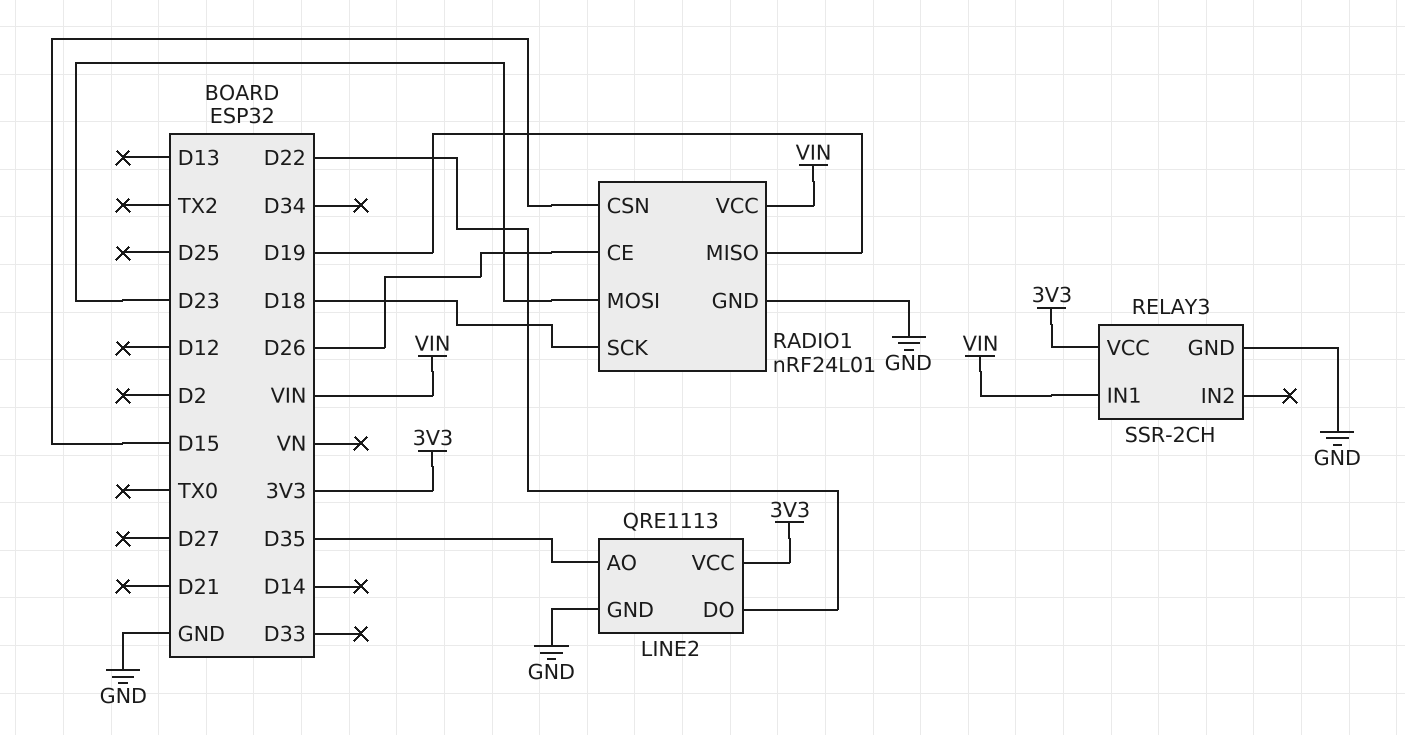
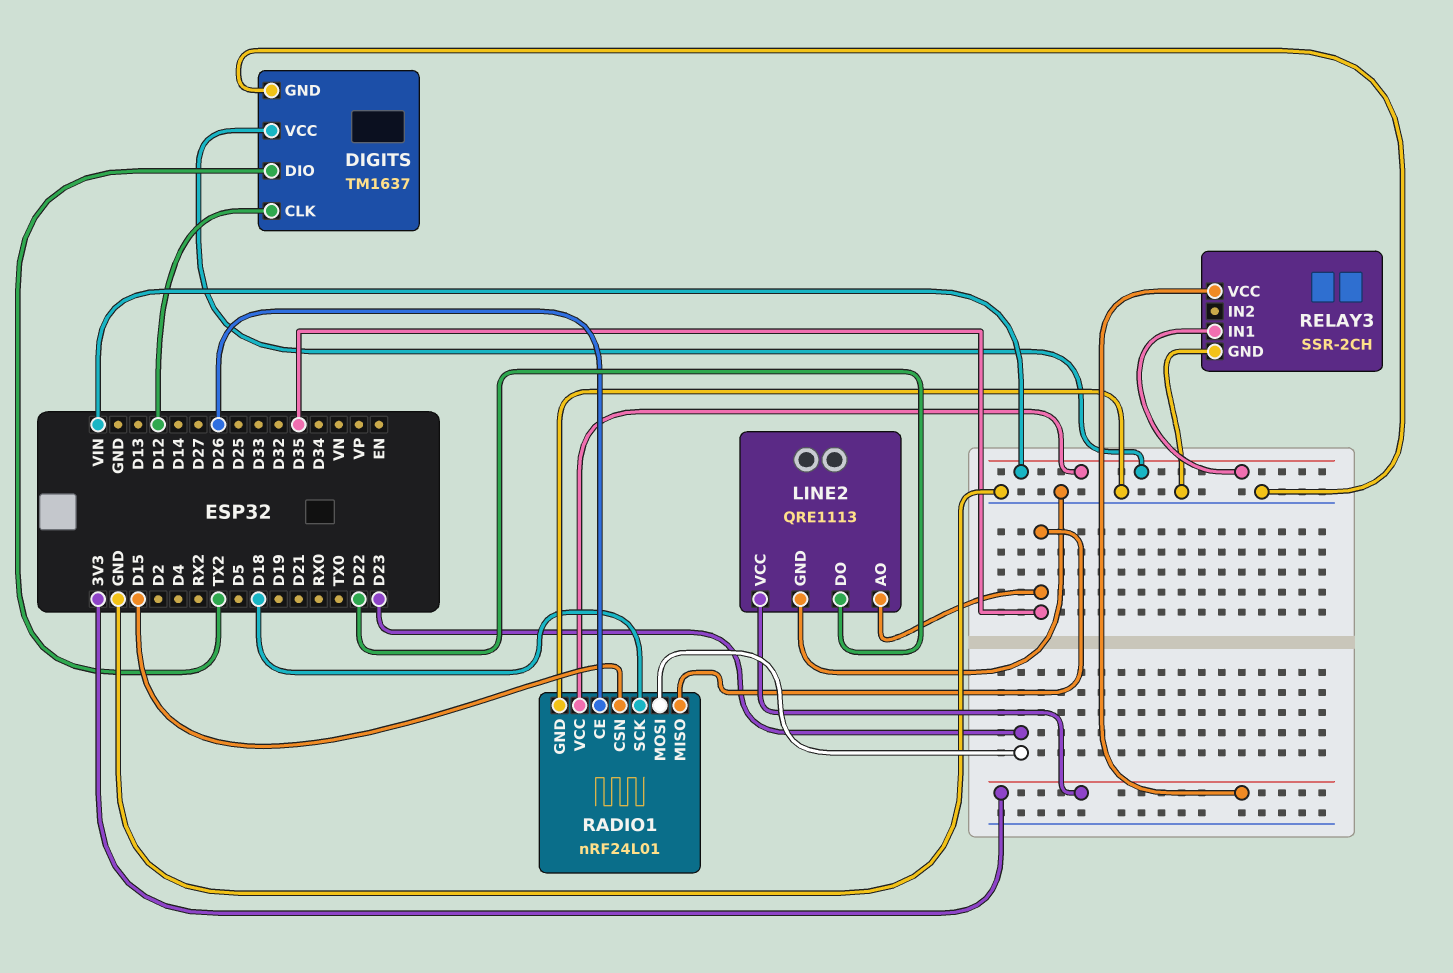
DIGITS: none -> TM1637
DIGITS pin CLK: none -> D12
DIGITS pin DIO: none -> TX2
DIGITS pin GND: none -> GND
DIGITS pin VCC: none -> VIN
RADIO1 pin MISO: D19 -> D35

